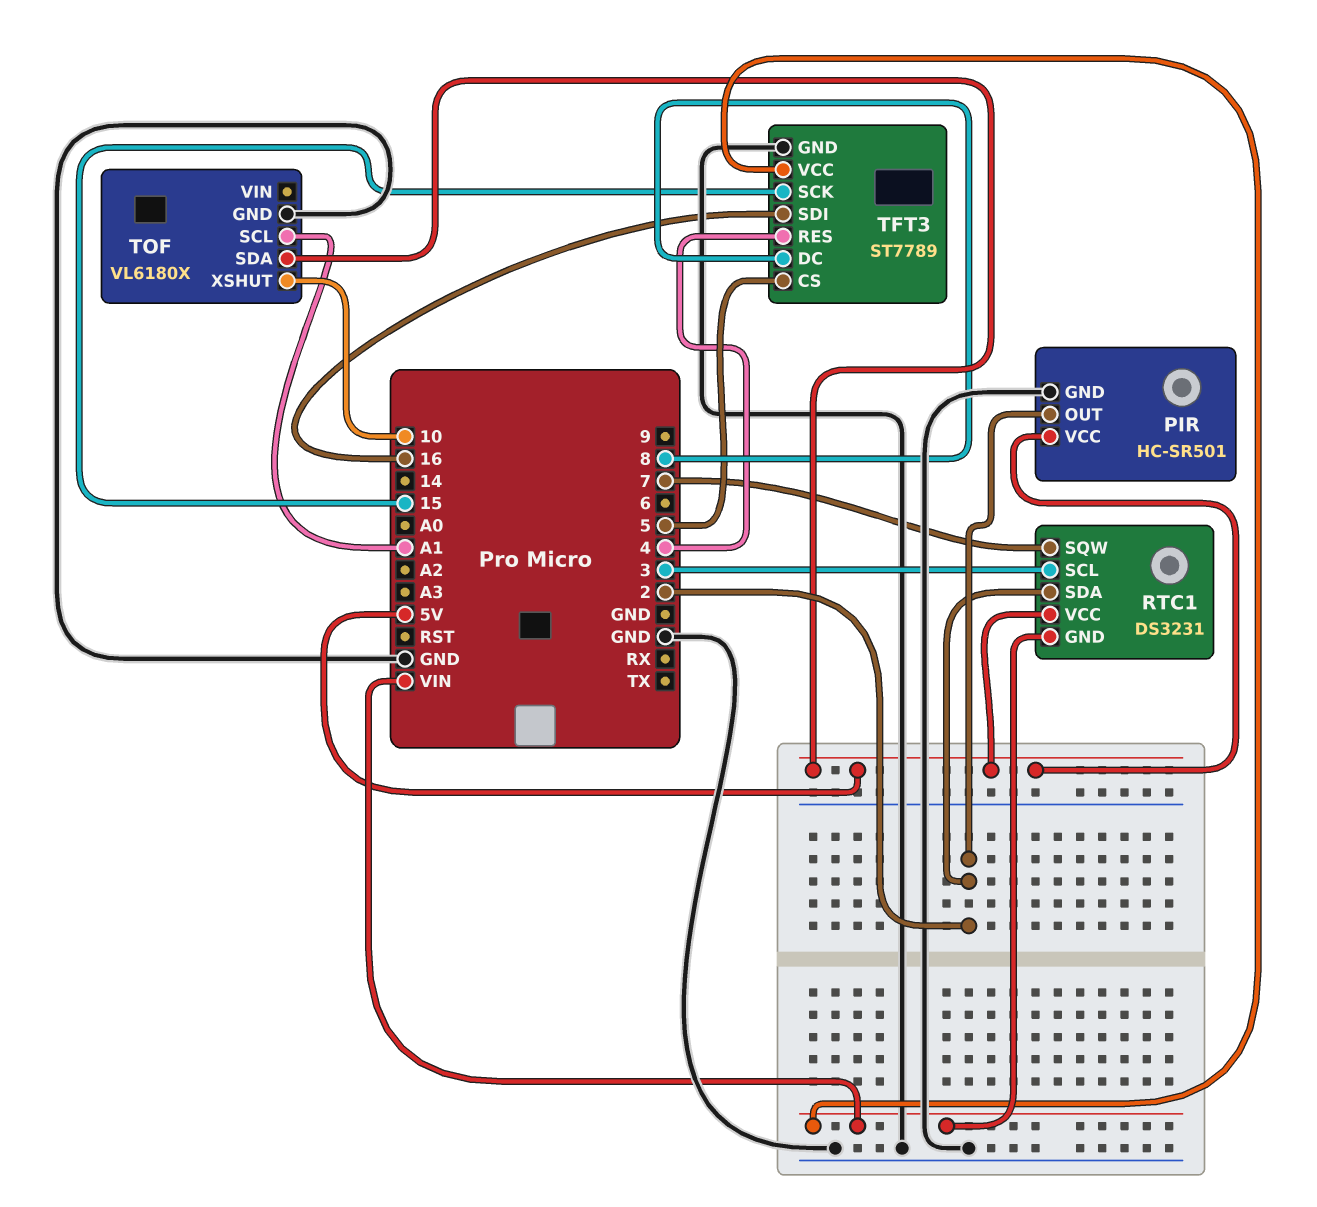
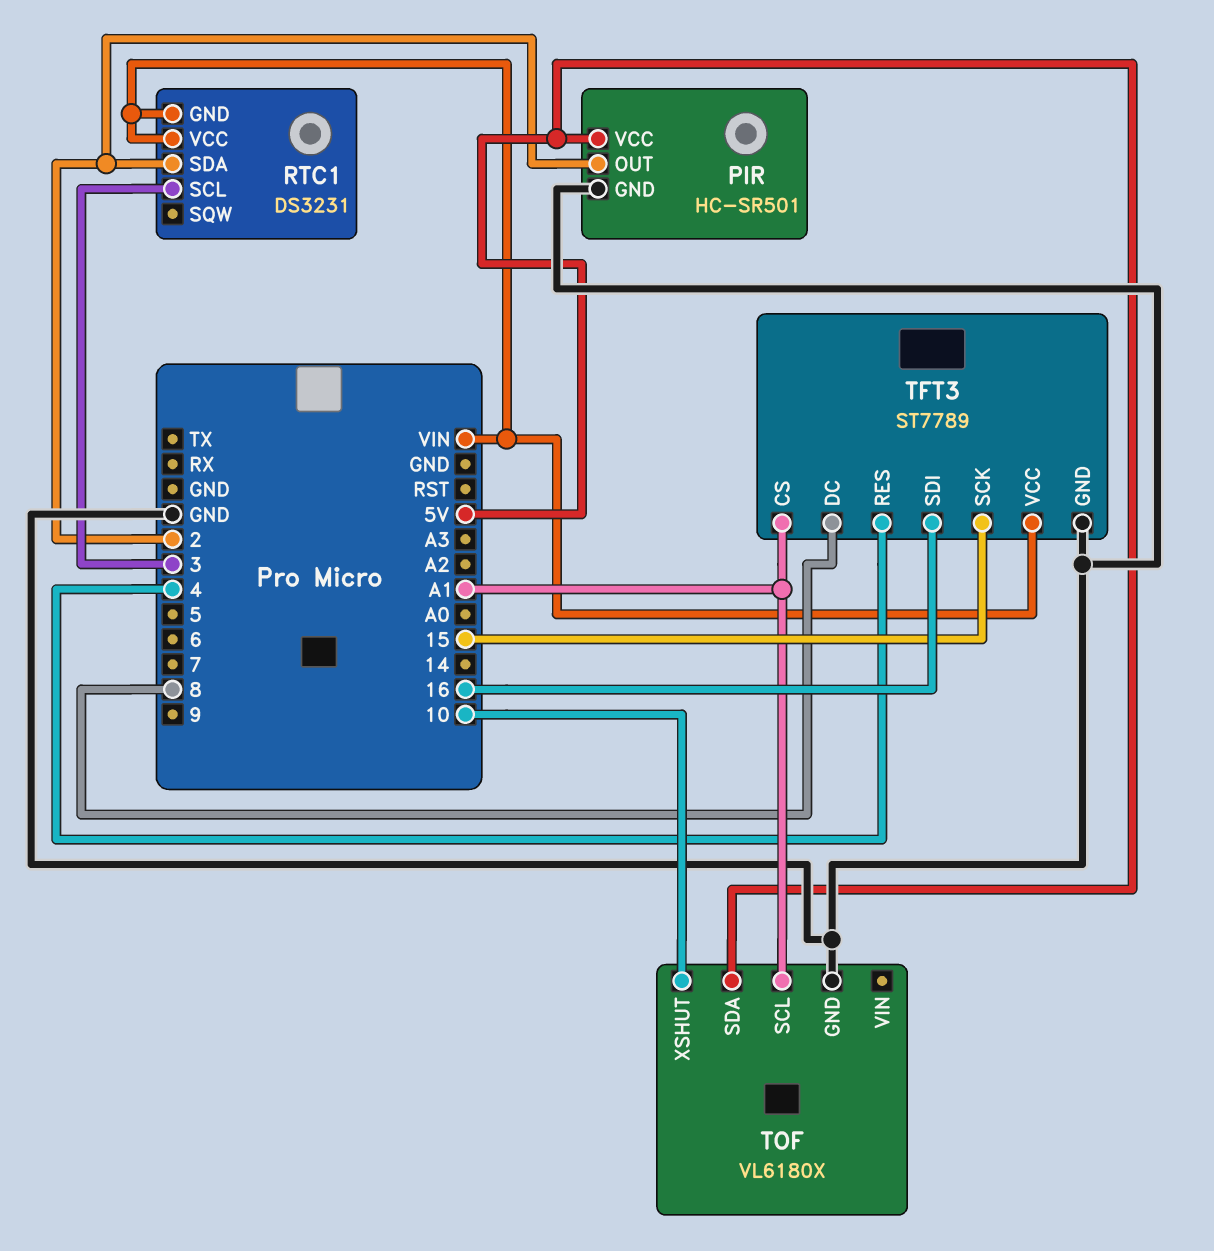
RTC1 pin SQW: 7 -> none
RTC1 pin VCC: 5V -> VIN
TFT3 pin CS: 5 -> A1

